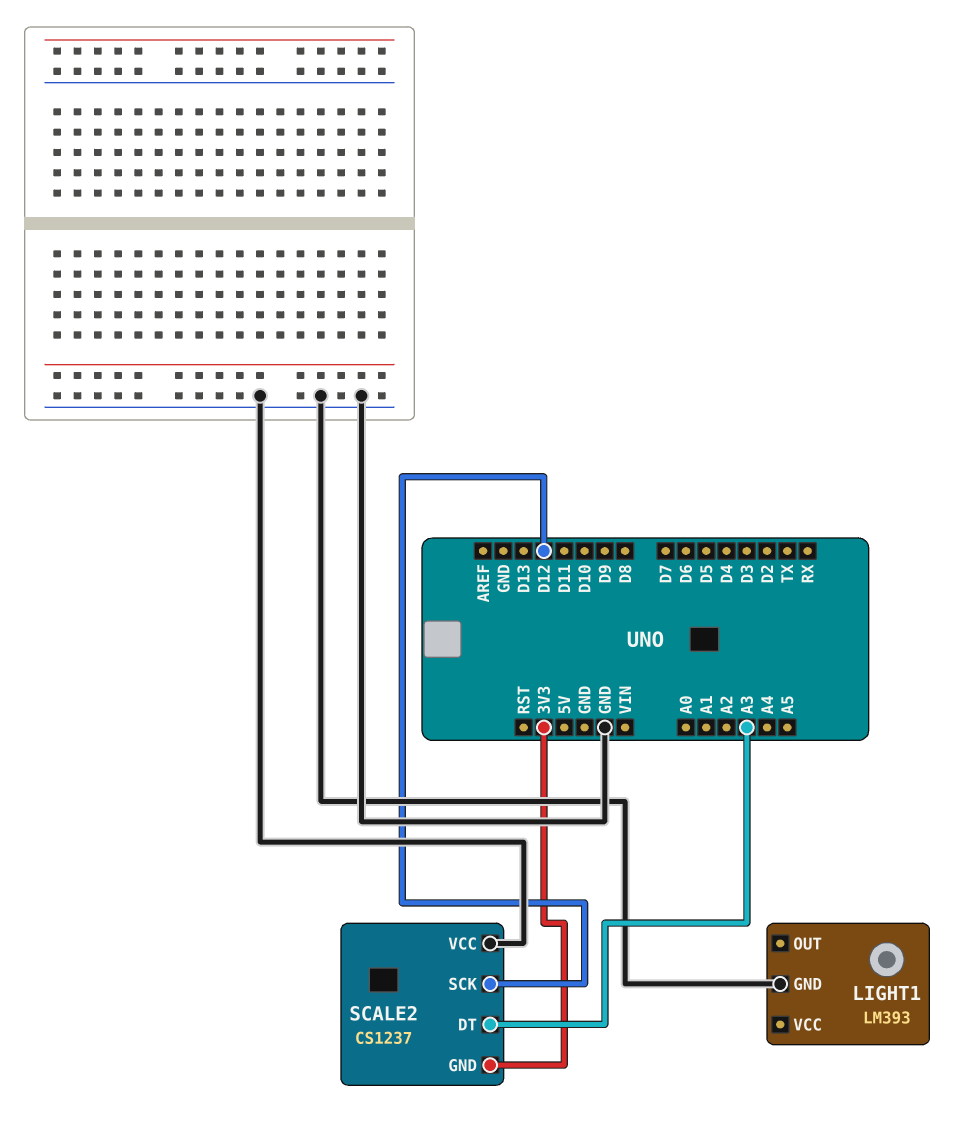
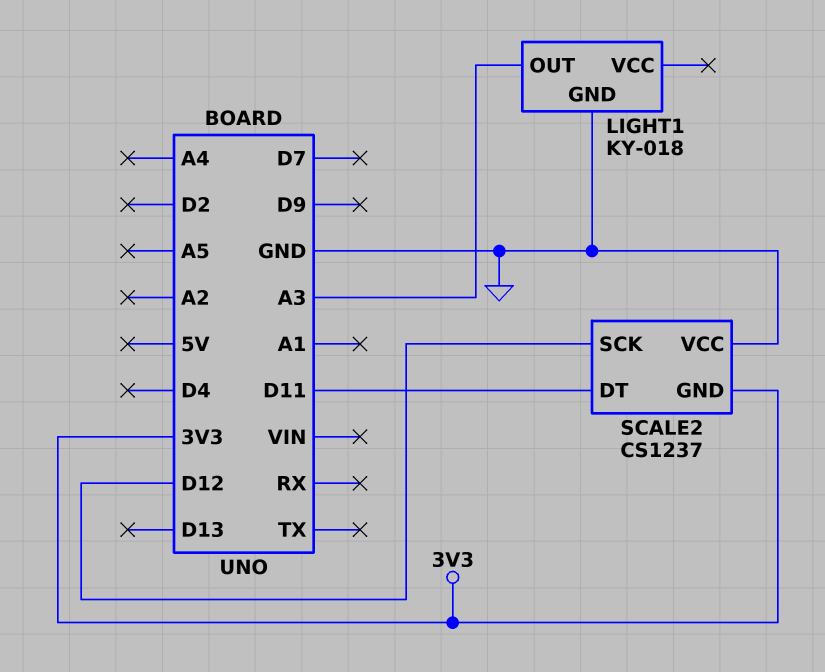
LIGHT1: LM393 -> KY-018
LIGHT1 pin OUT: none -> A3
SCALE2 pin DT: A3 -> D11

